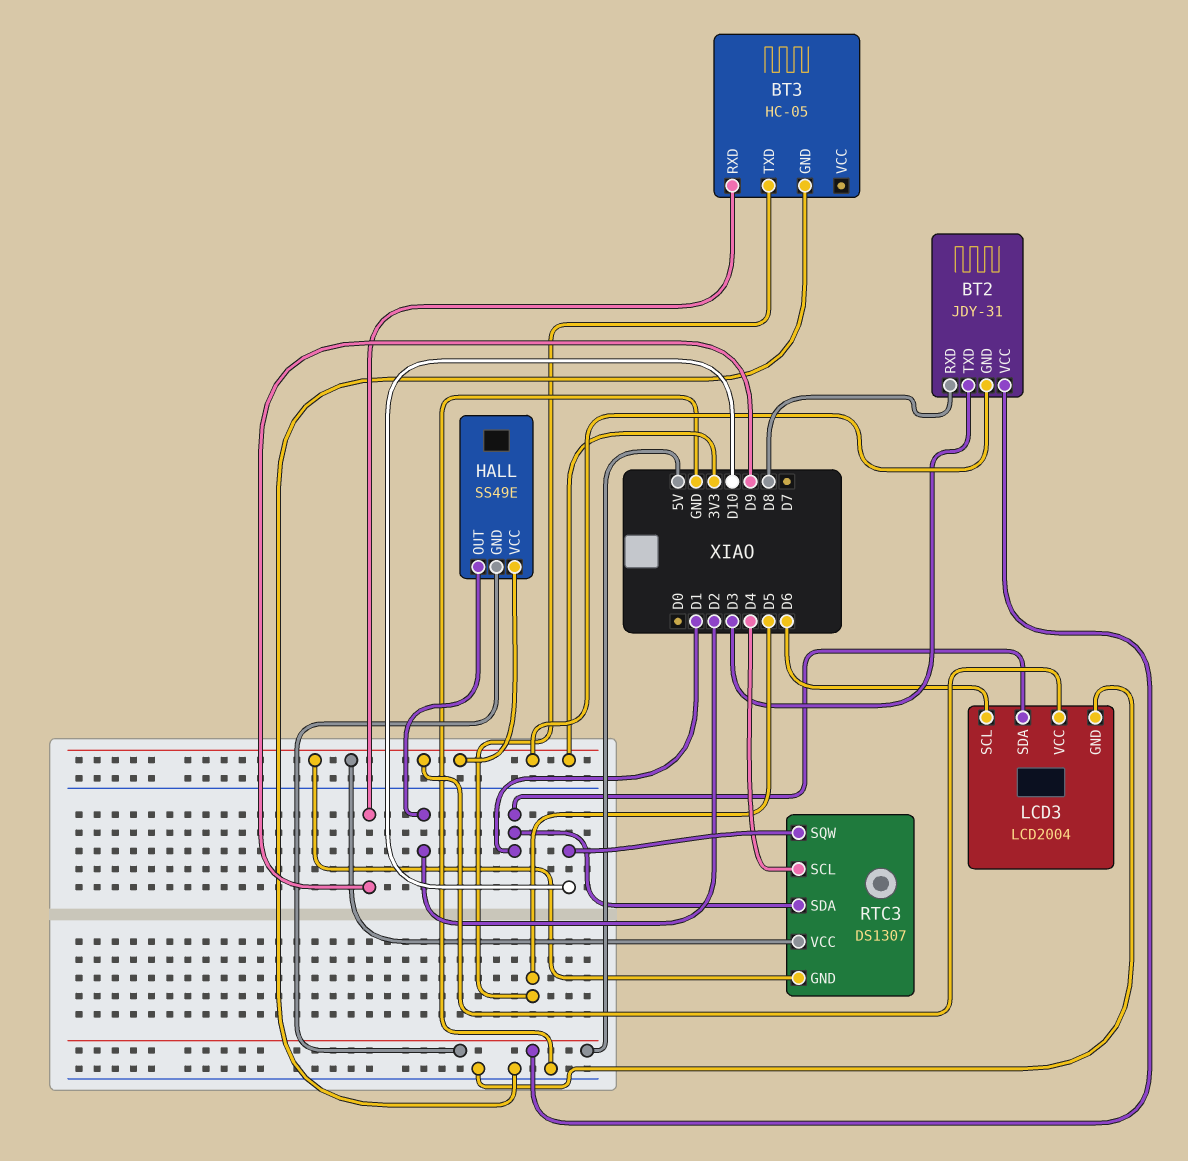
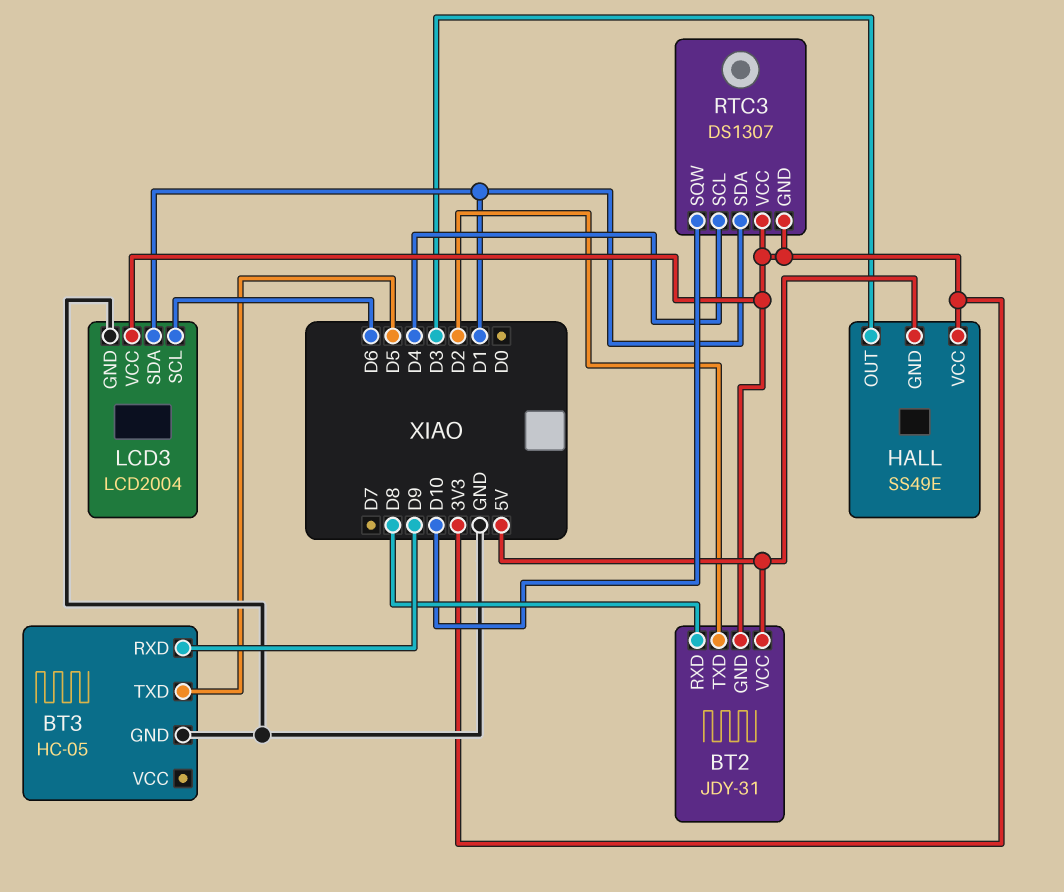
BT2 pin TXD: D3 -> D2
HALL pin OUT: D2 -> D3

